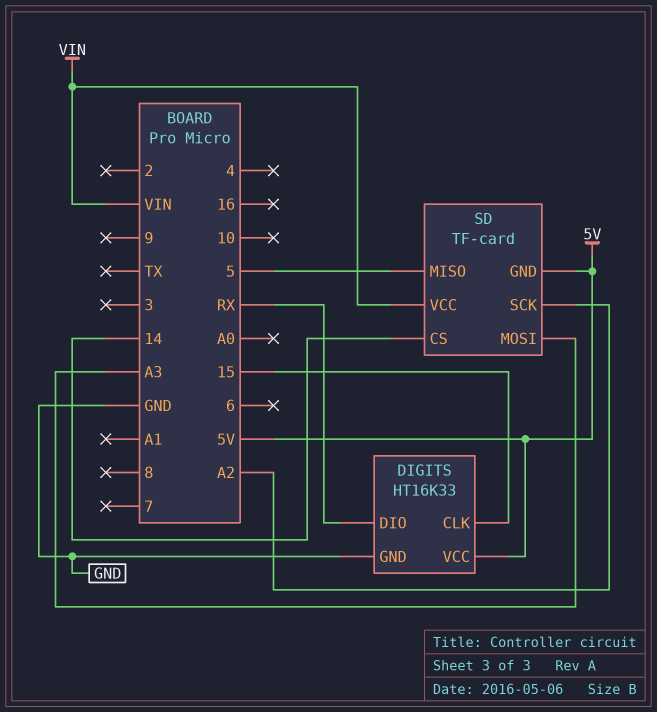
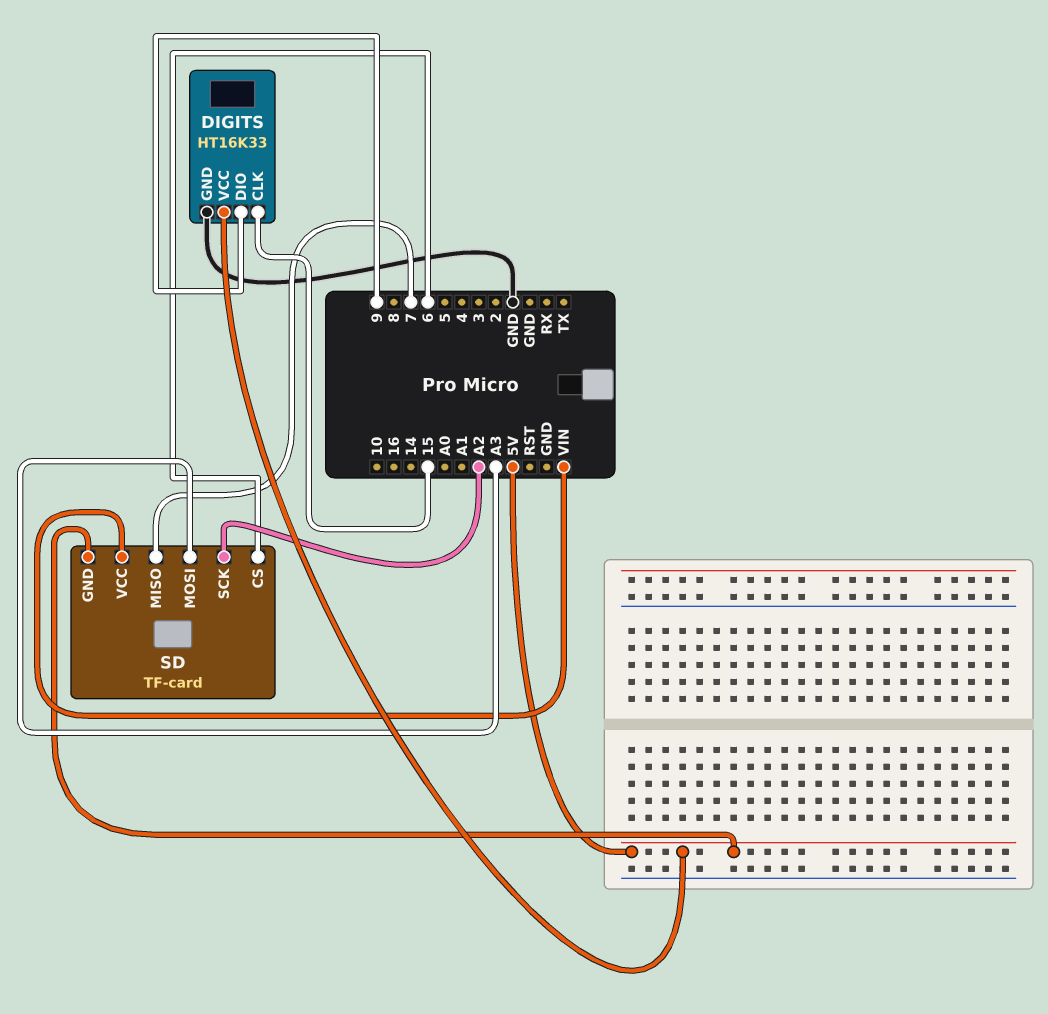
DIGITS pin DIO: RX -> 9
SD pin CS: 14 -> 6
SD pin MISO: 5 -> 7

